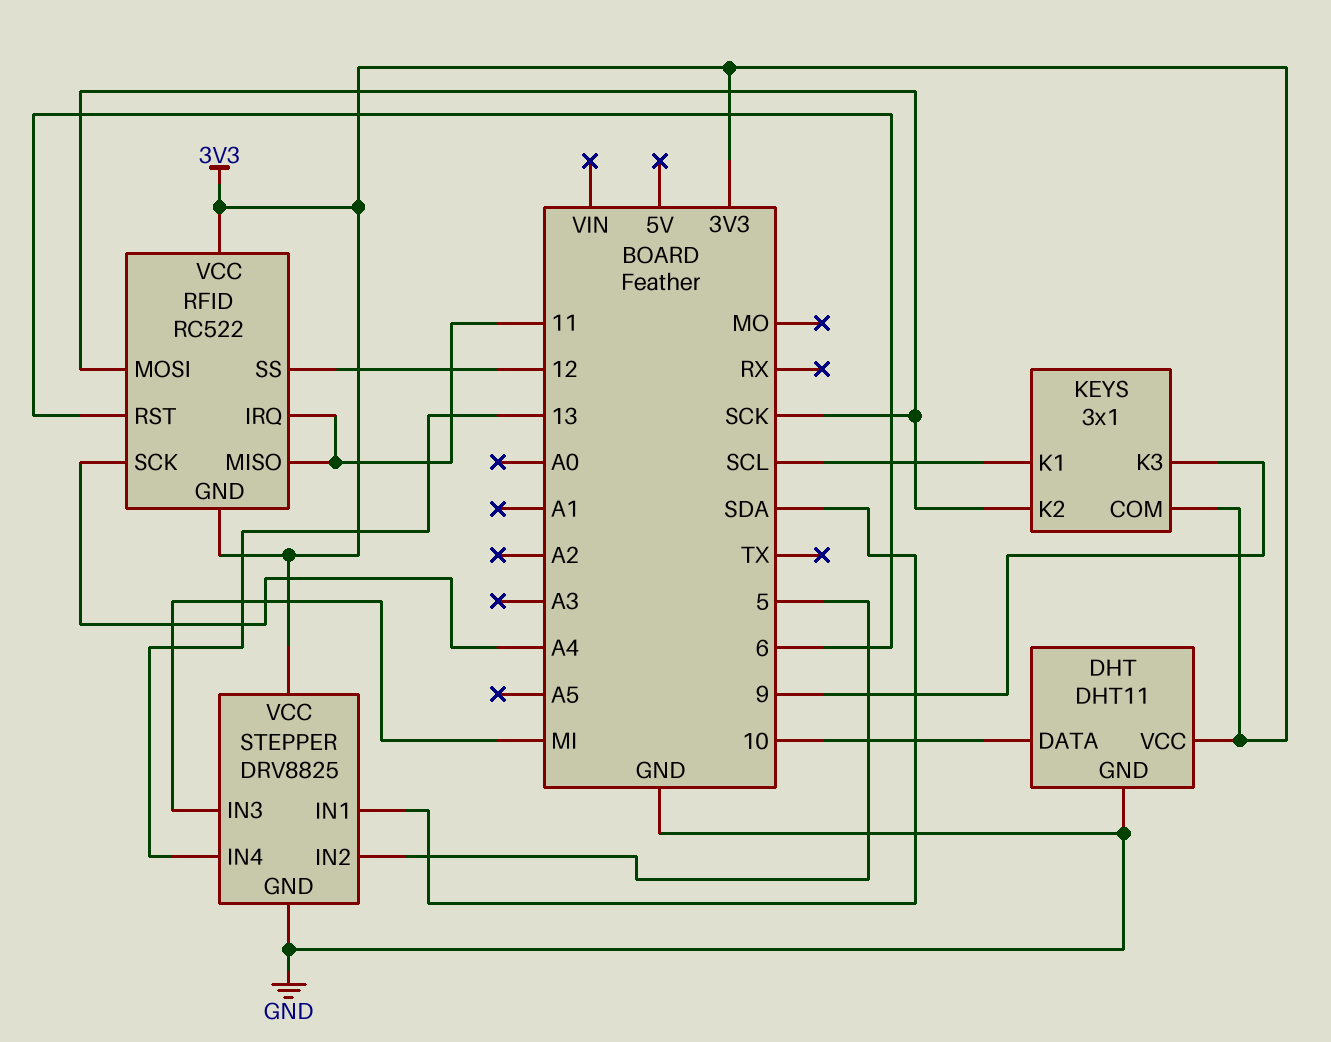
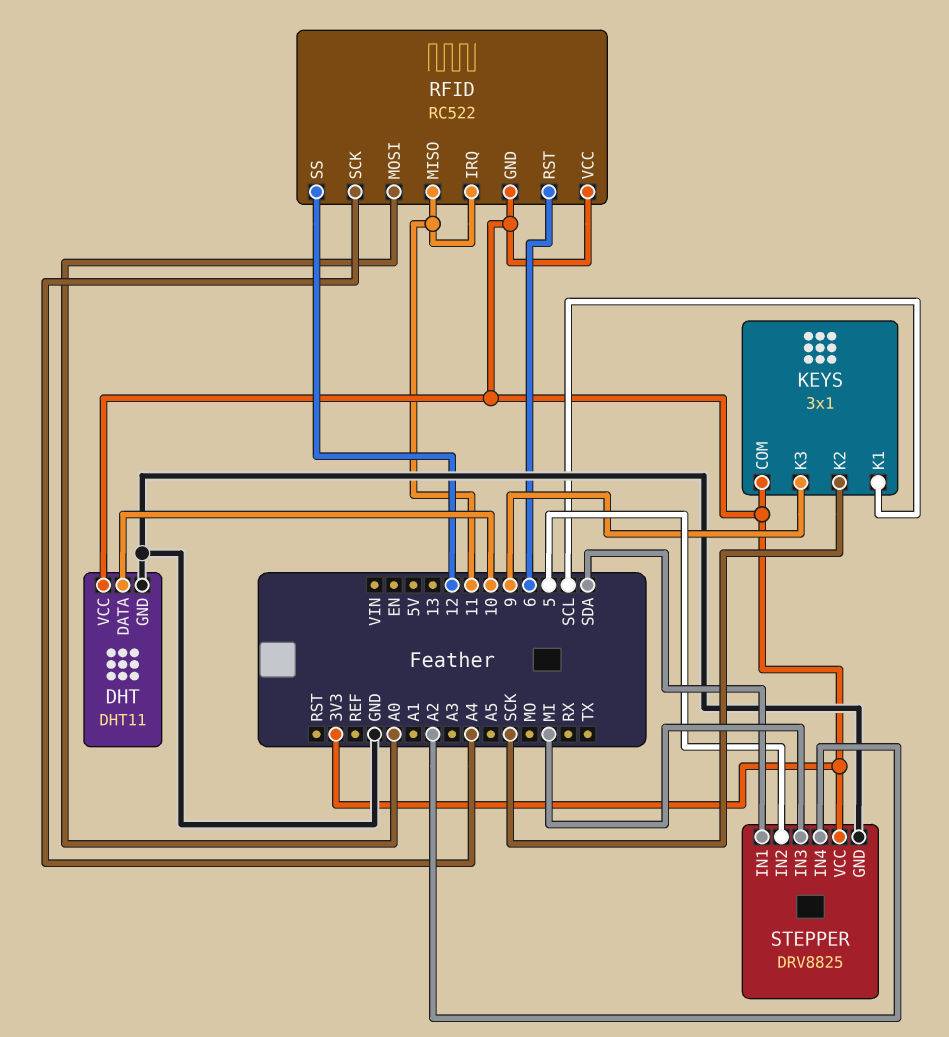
RFID pin MOSI: SCK -> A0
STEPPER pin IN4: 13 -> A2

